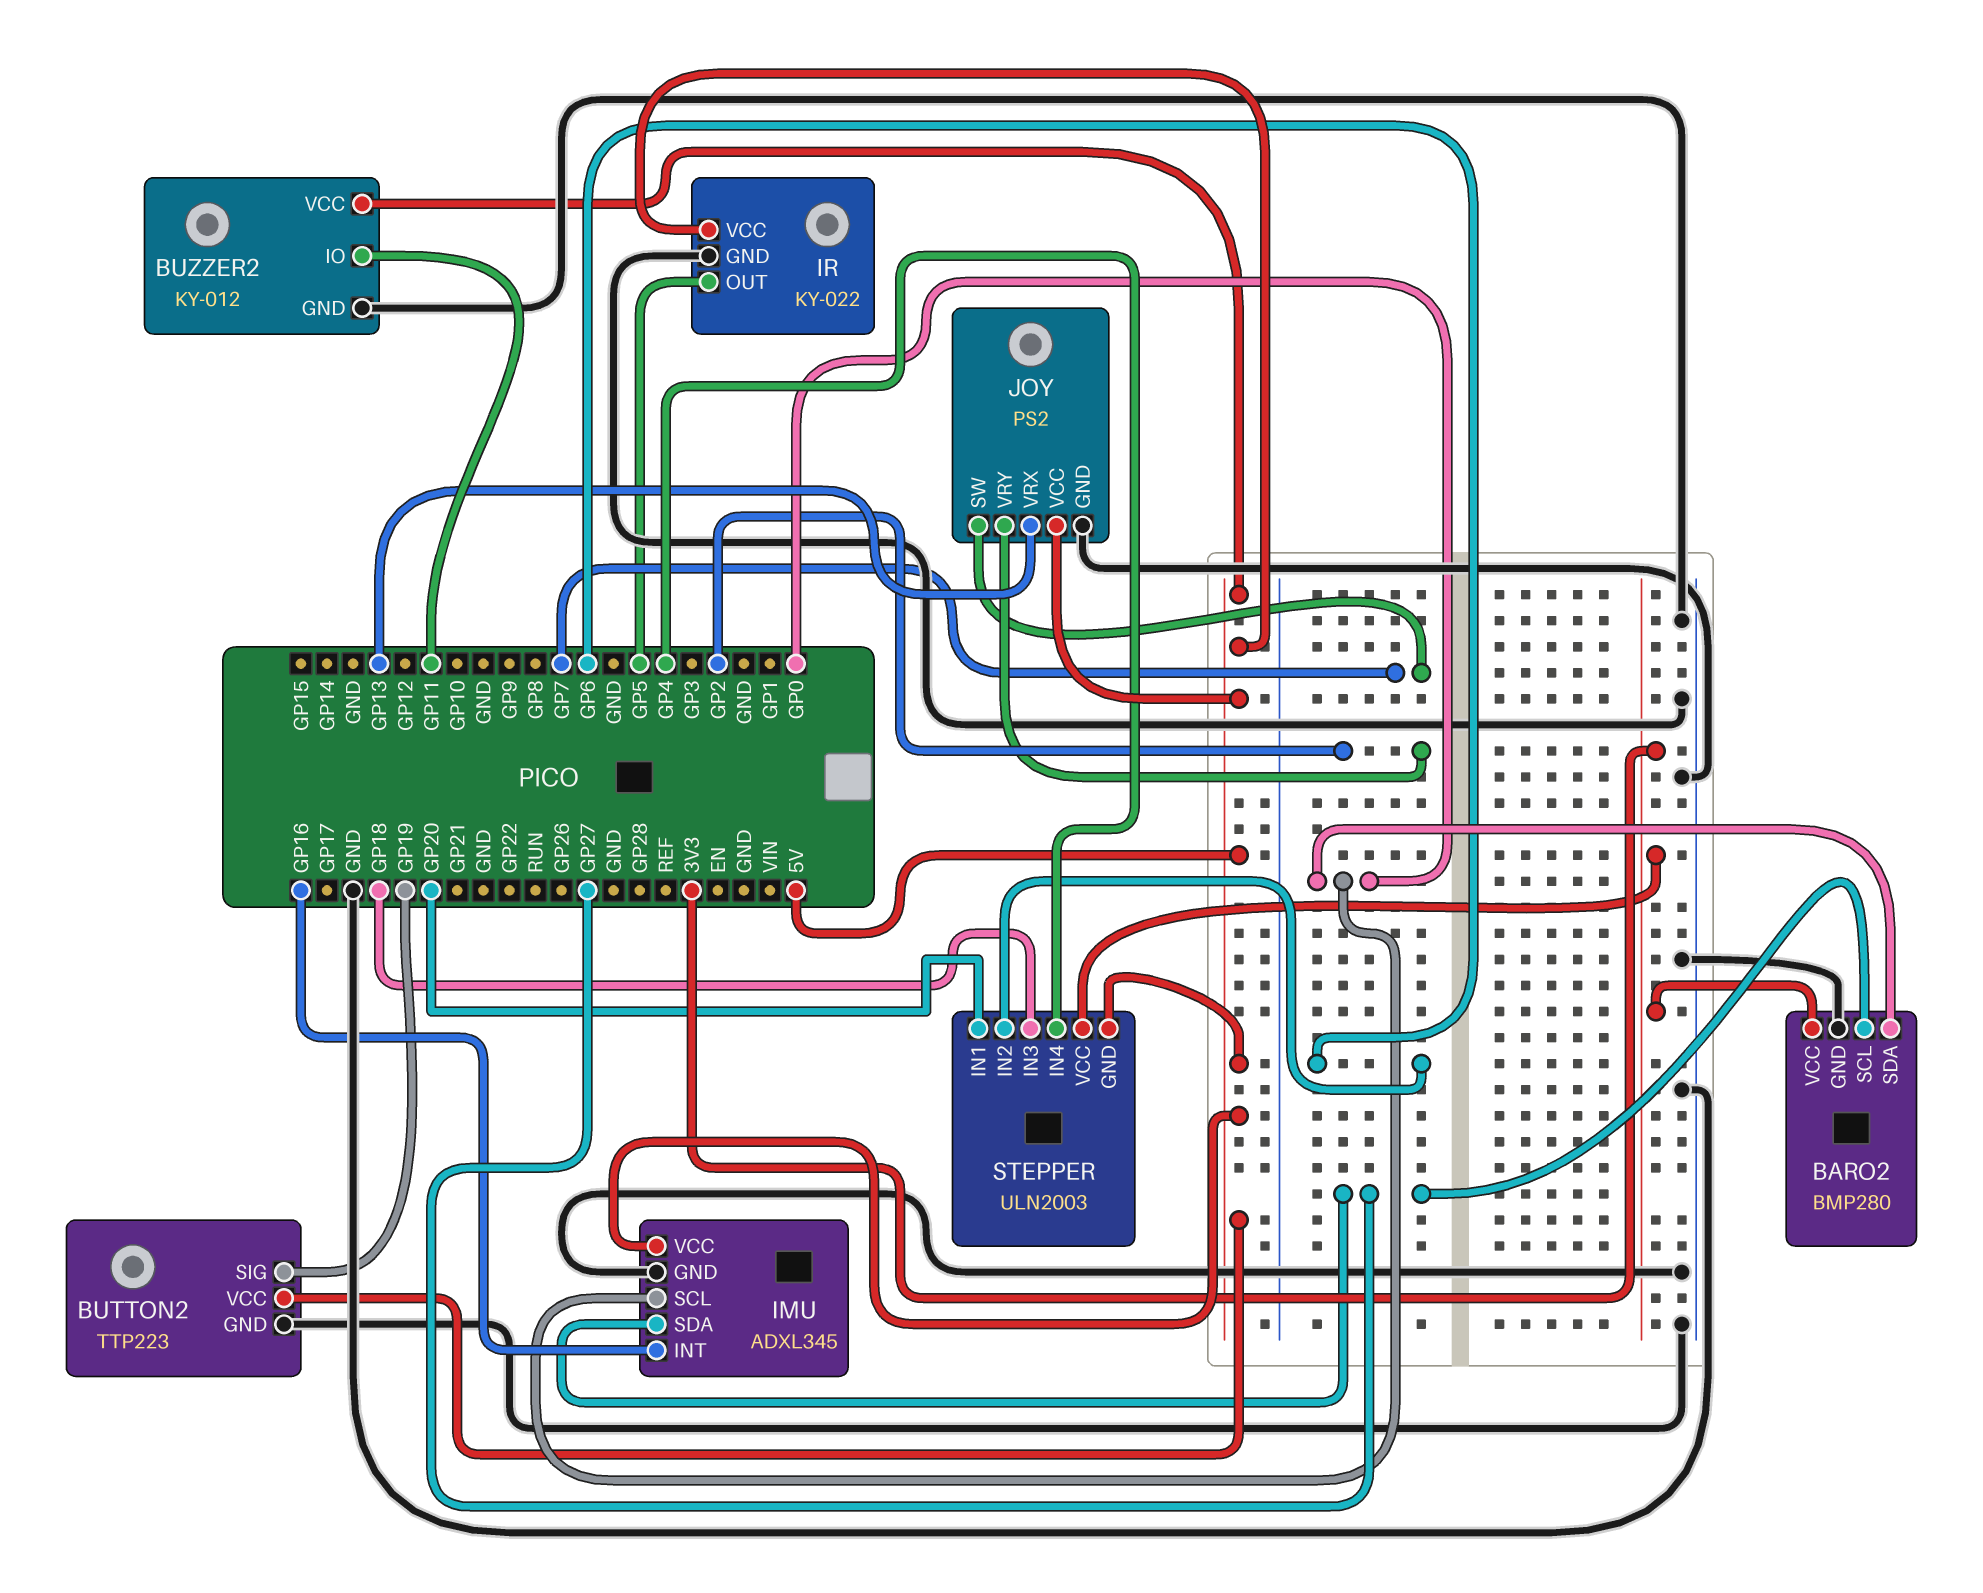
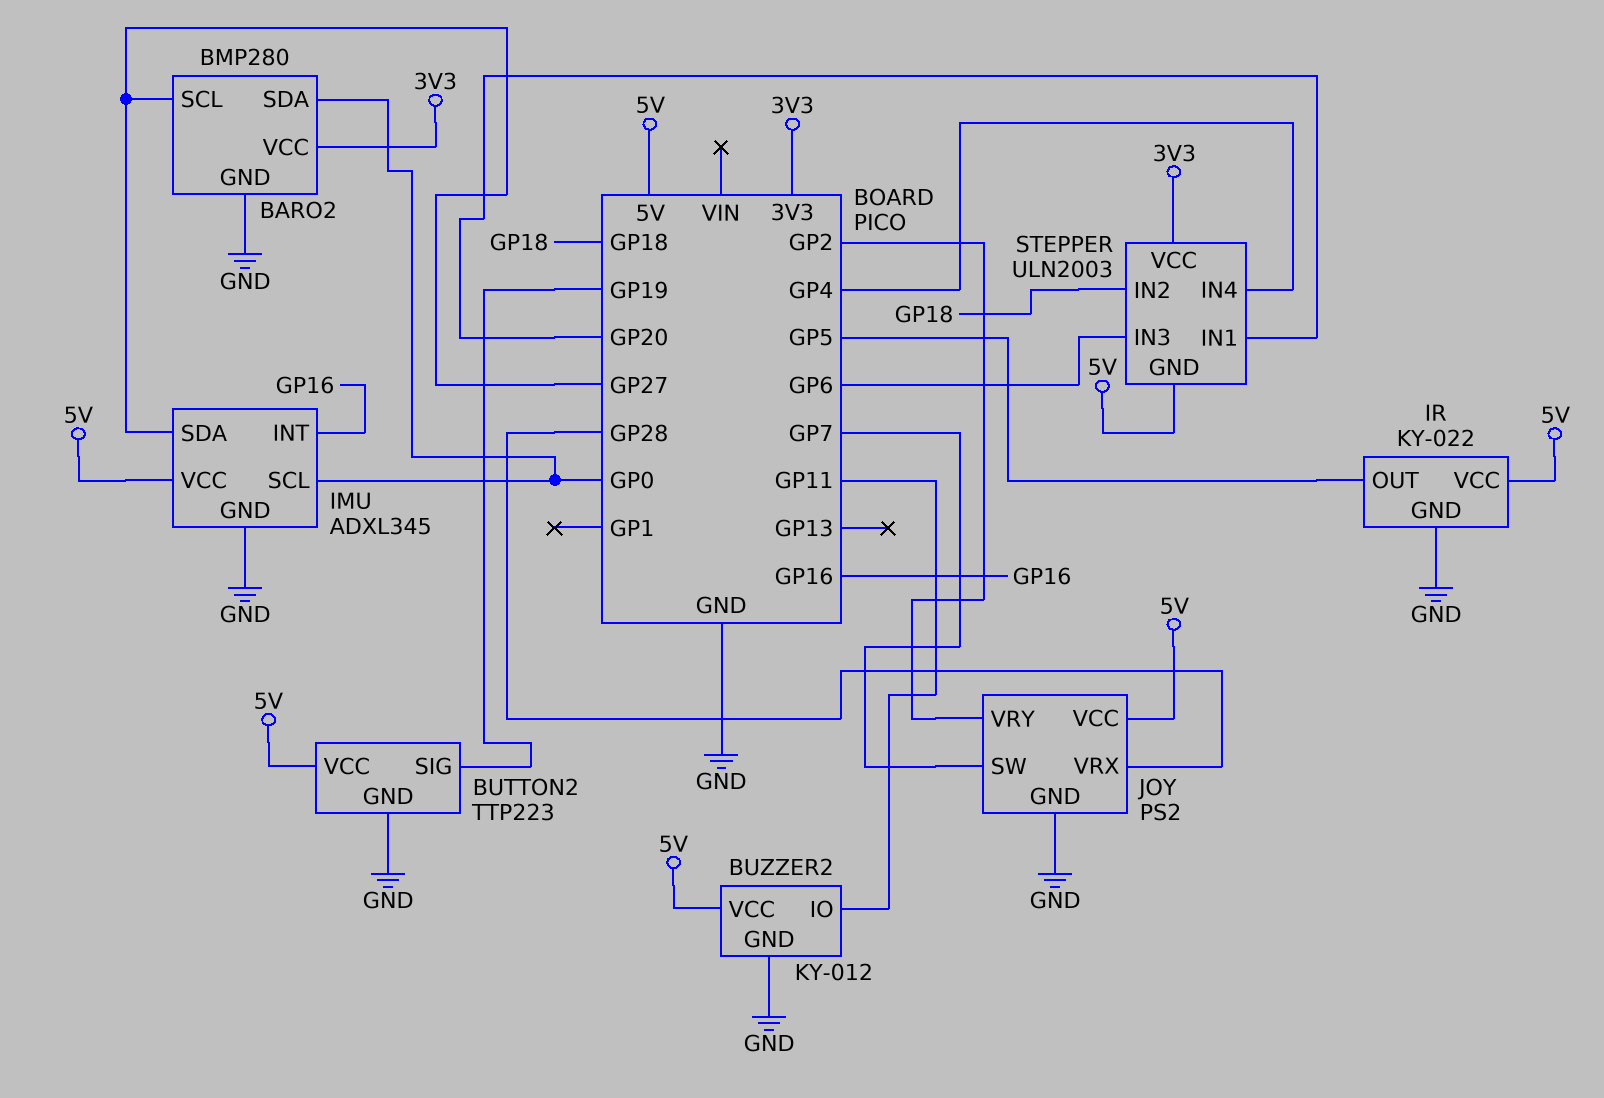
JOY pin VRX: GP13 -> GP28
STEPPER pin IN2: GP6 -> GP18
STEPPER pin IN3: GP18 -> GP6

